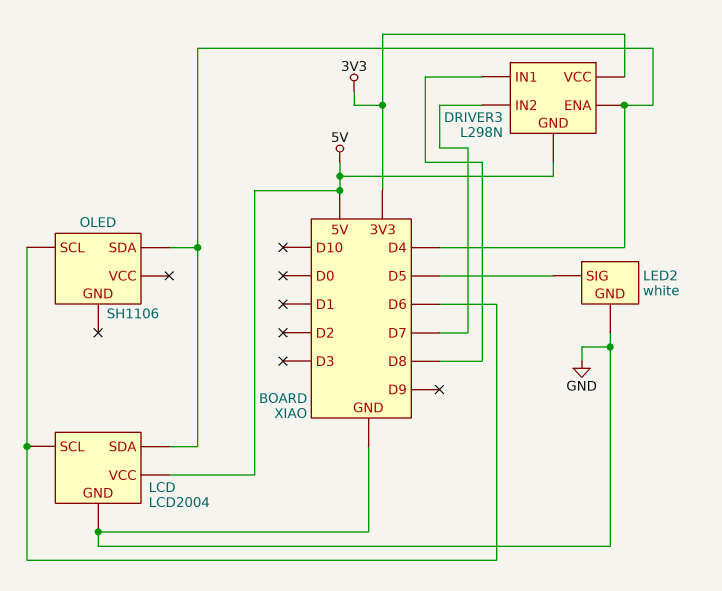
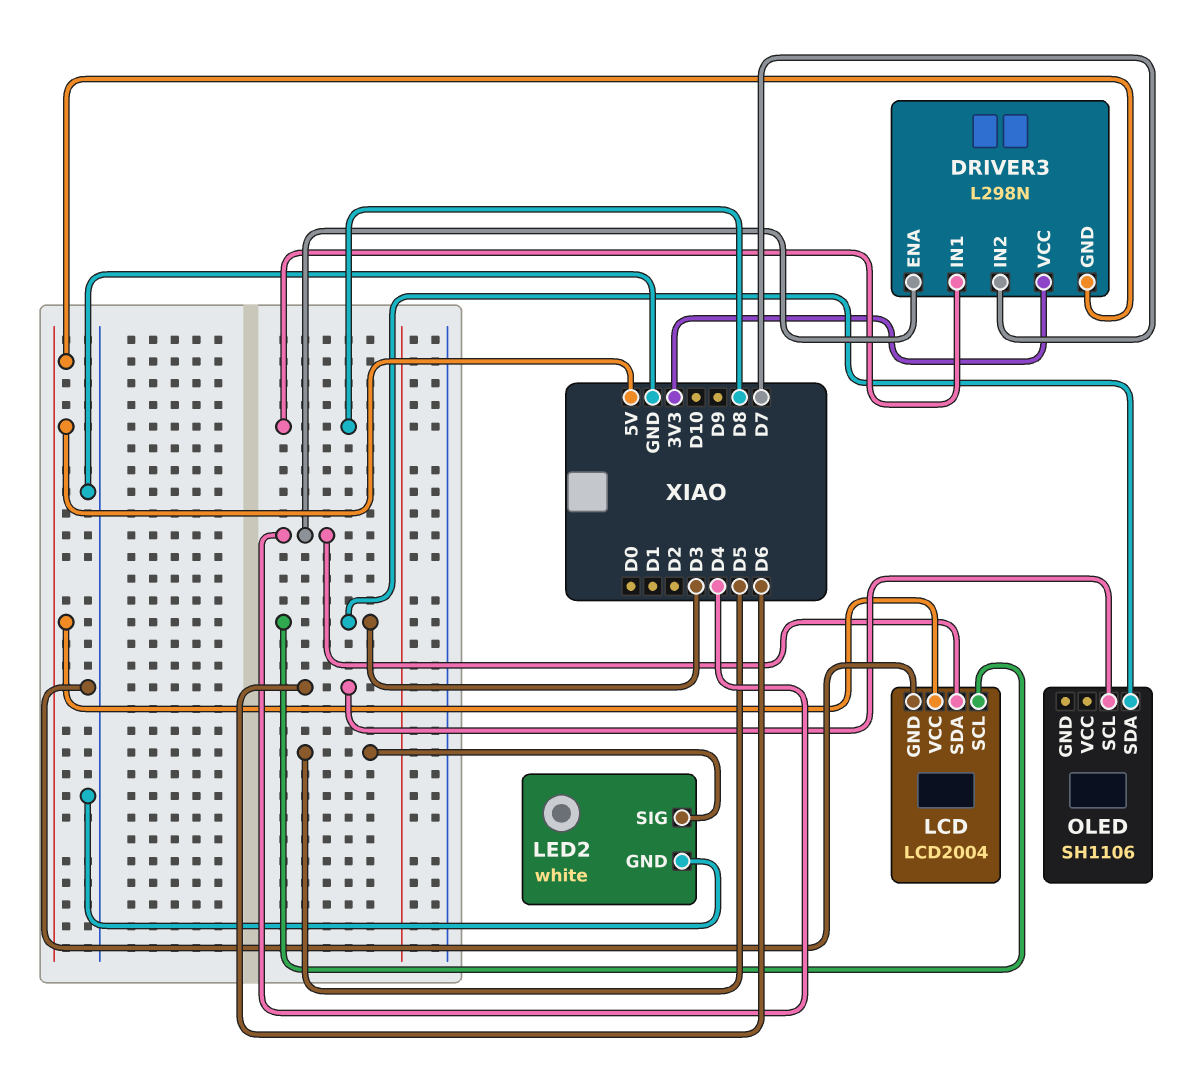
LCD pin SCL: D6 -> D3
OLED pin SDA: D4 -> D3

